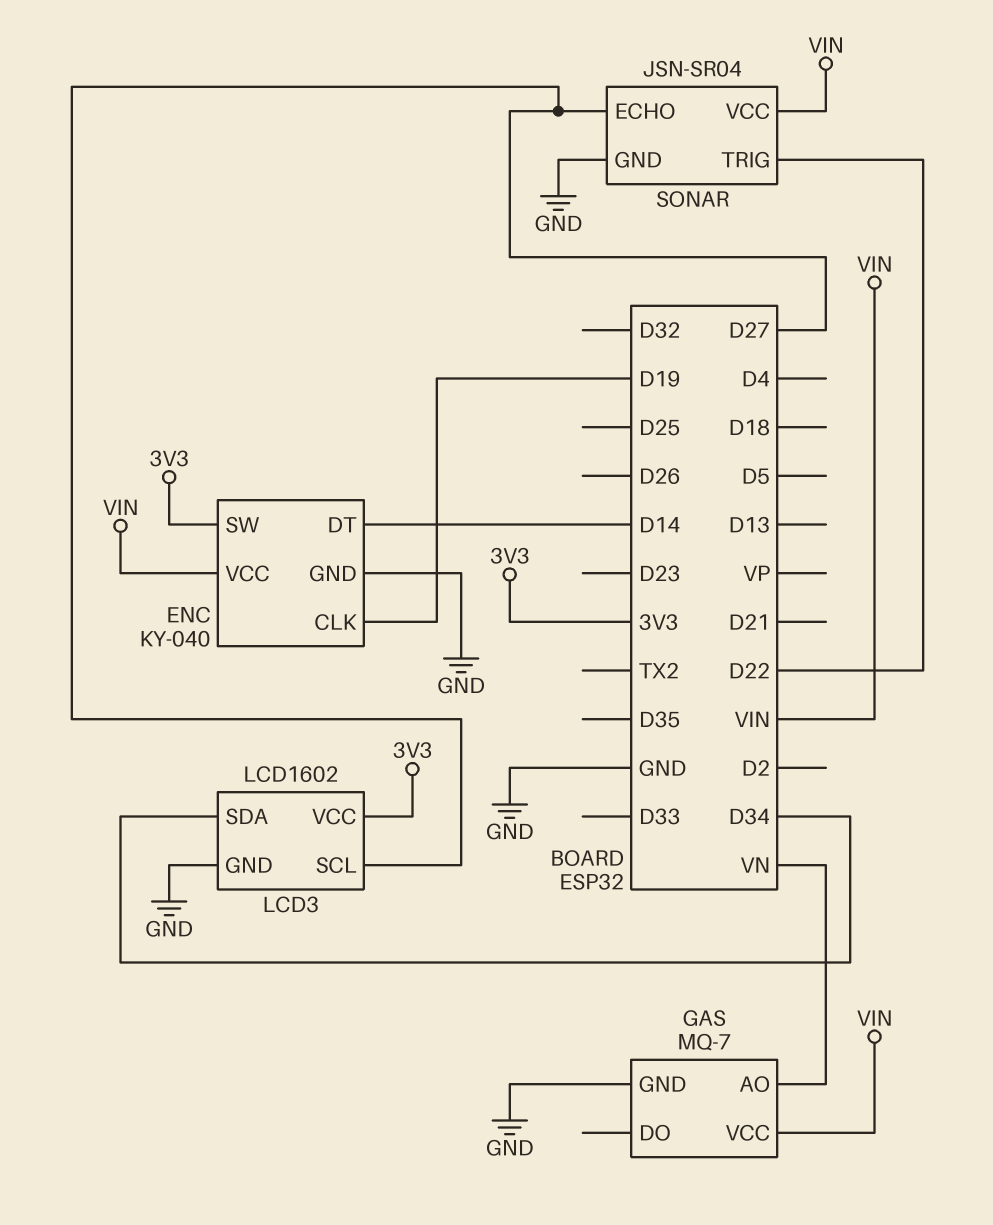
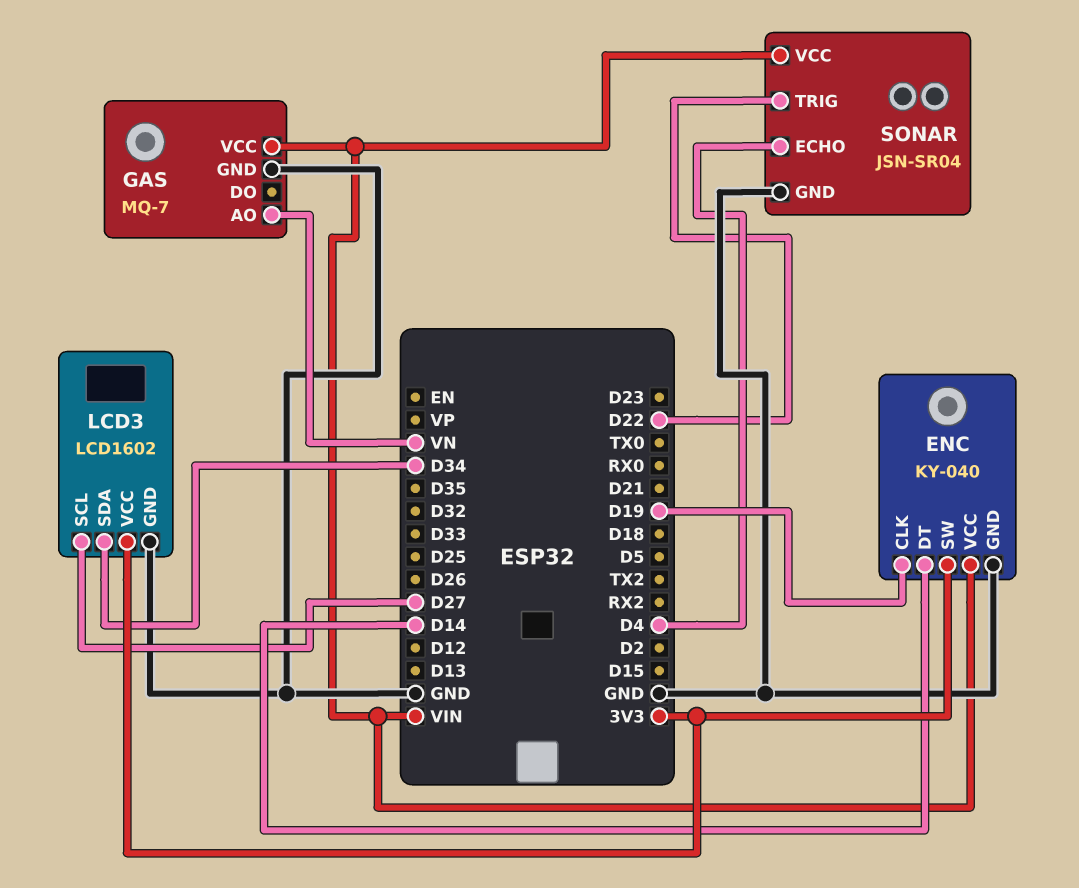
SONAR pin ECHO: D27 -> D4

